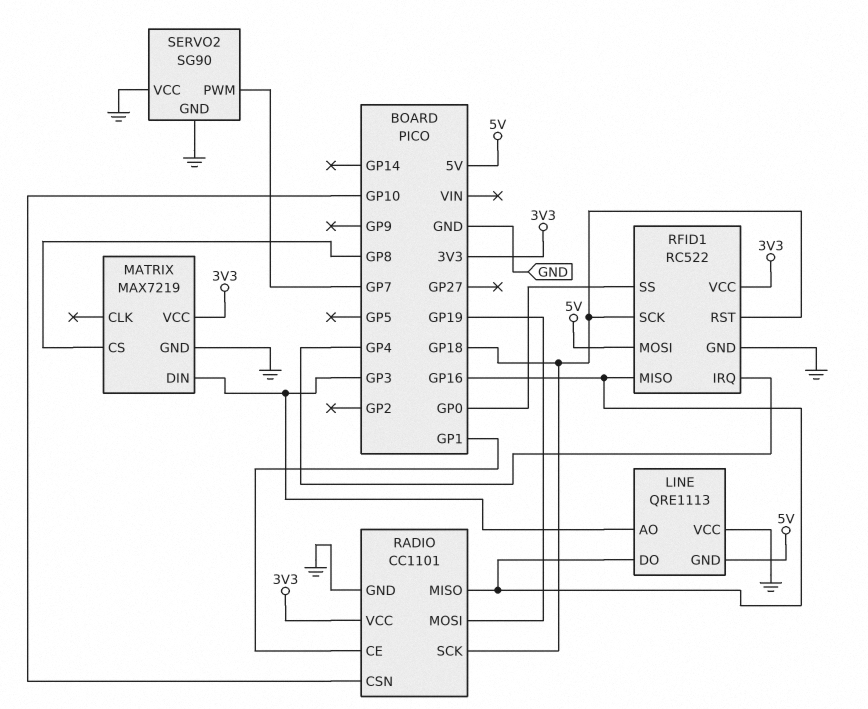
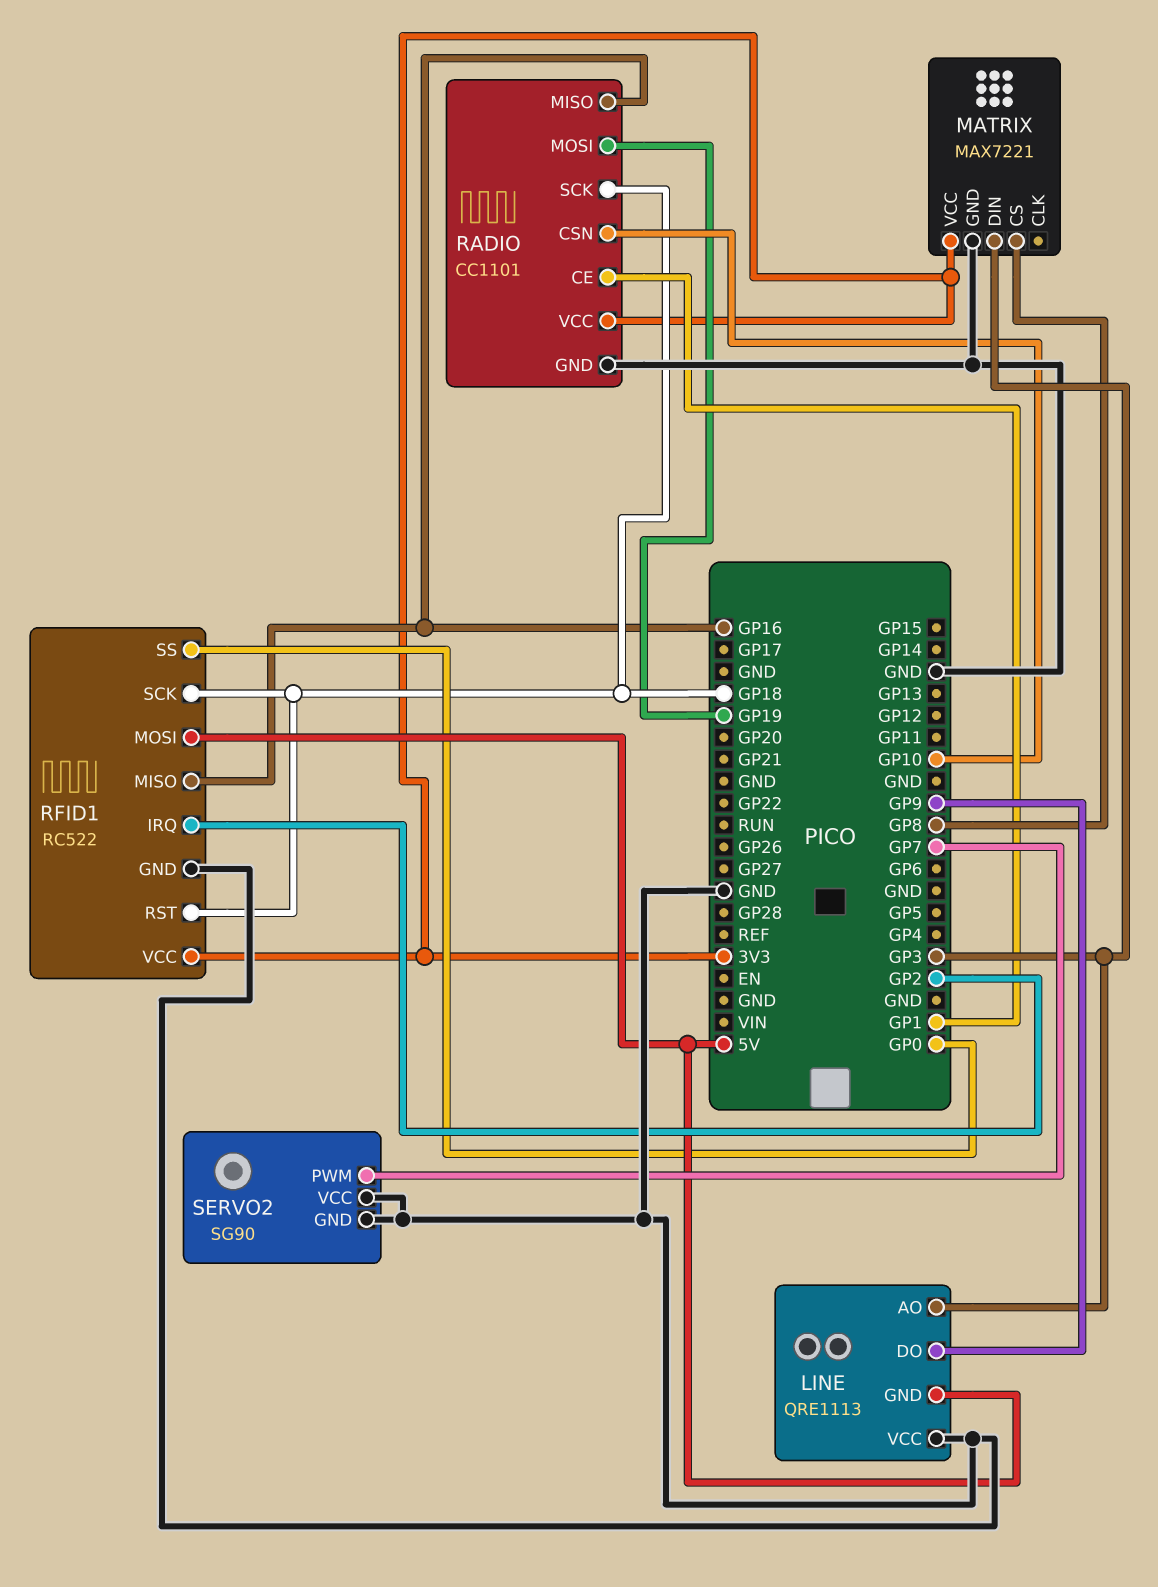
LINE pin DO: GP16 -> GP9
MATRIX: MAX7219 -> MAX7221
RFID1 pin IRQ: GP4 -> GP2

